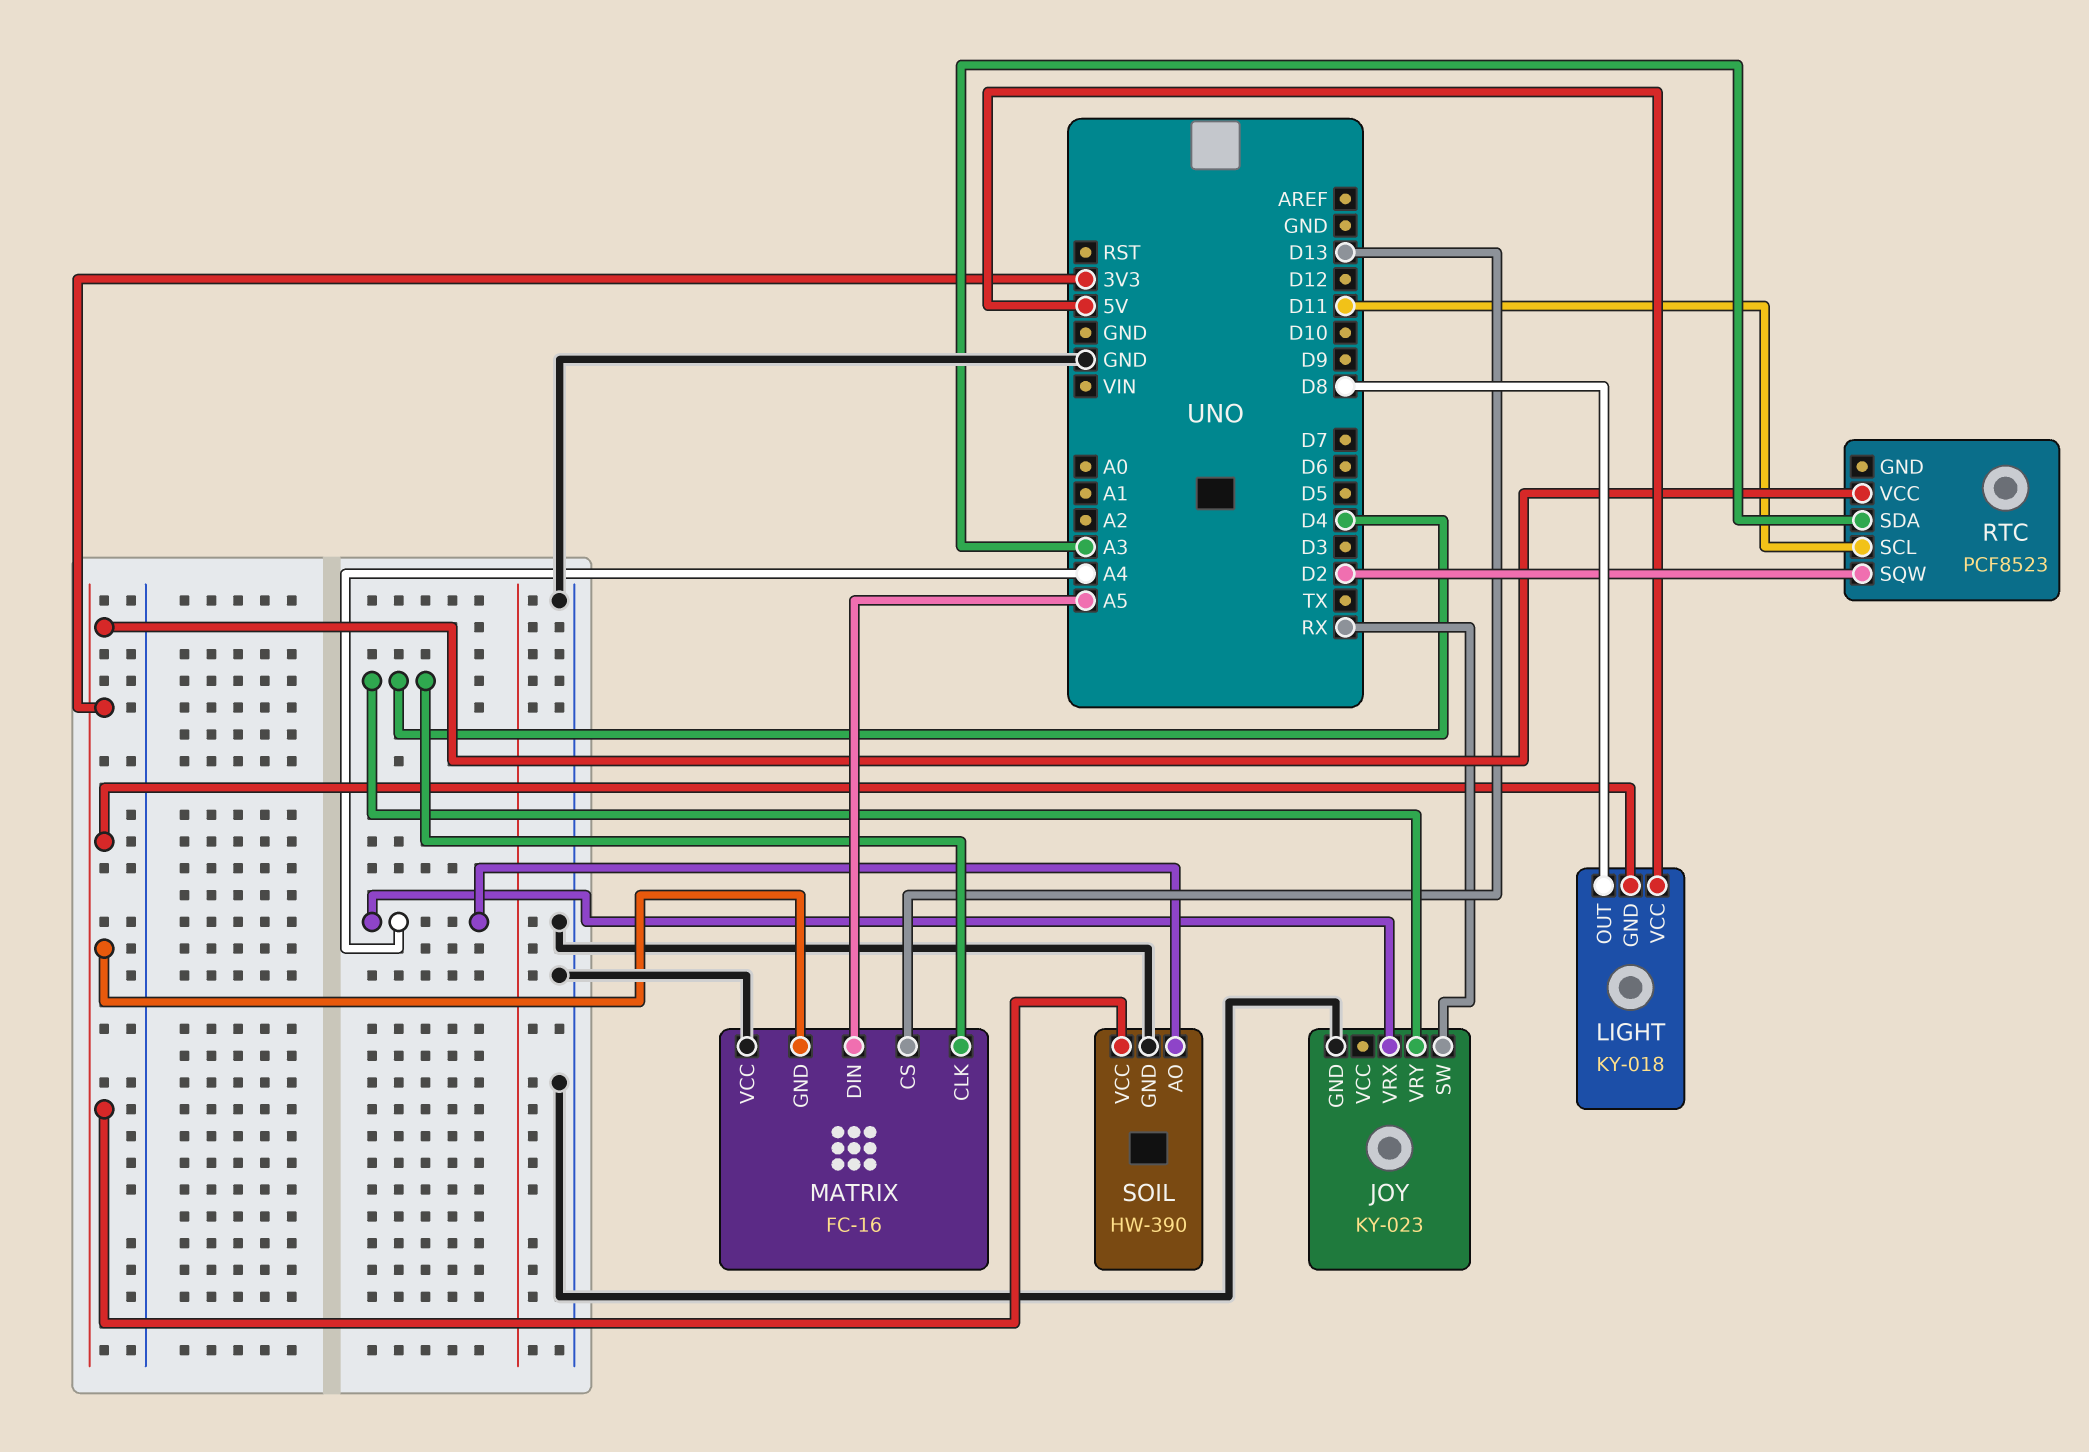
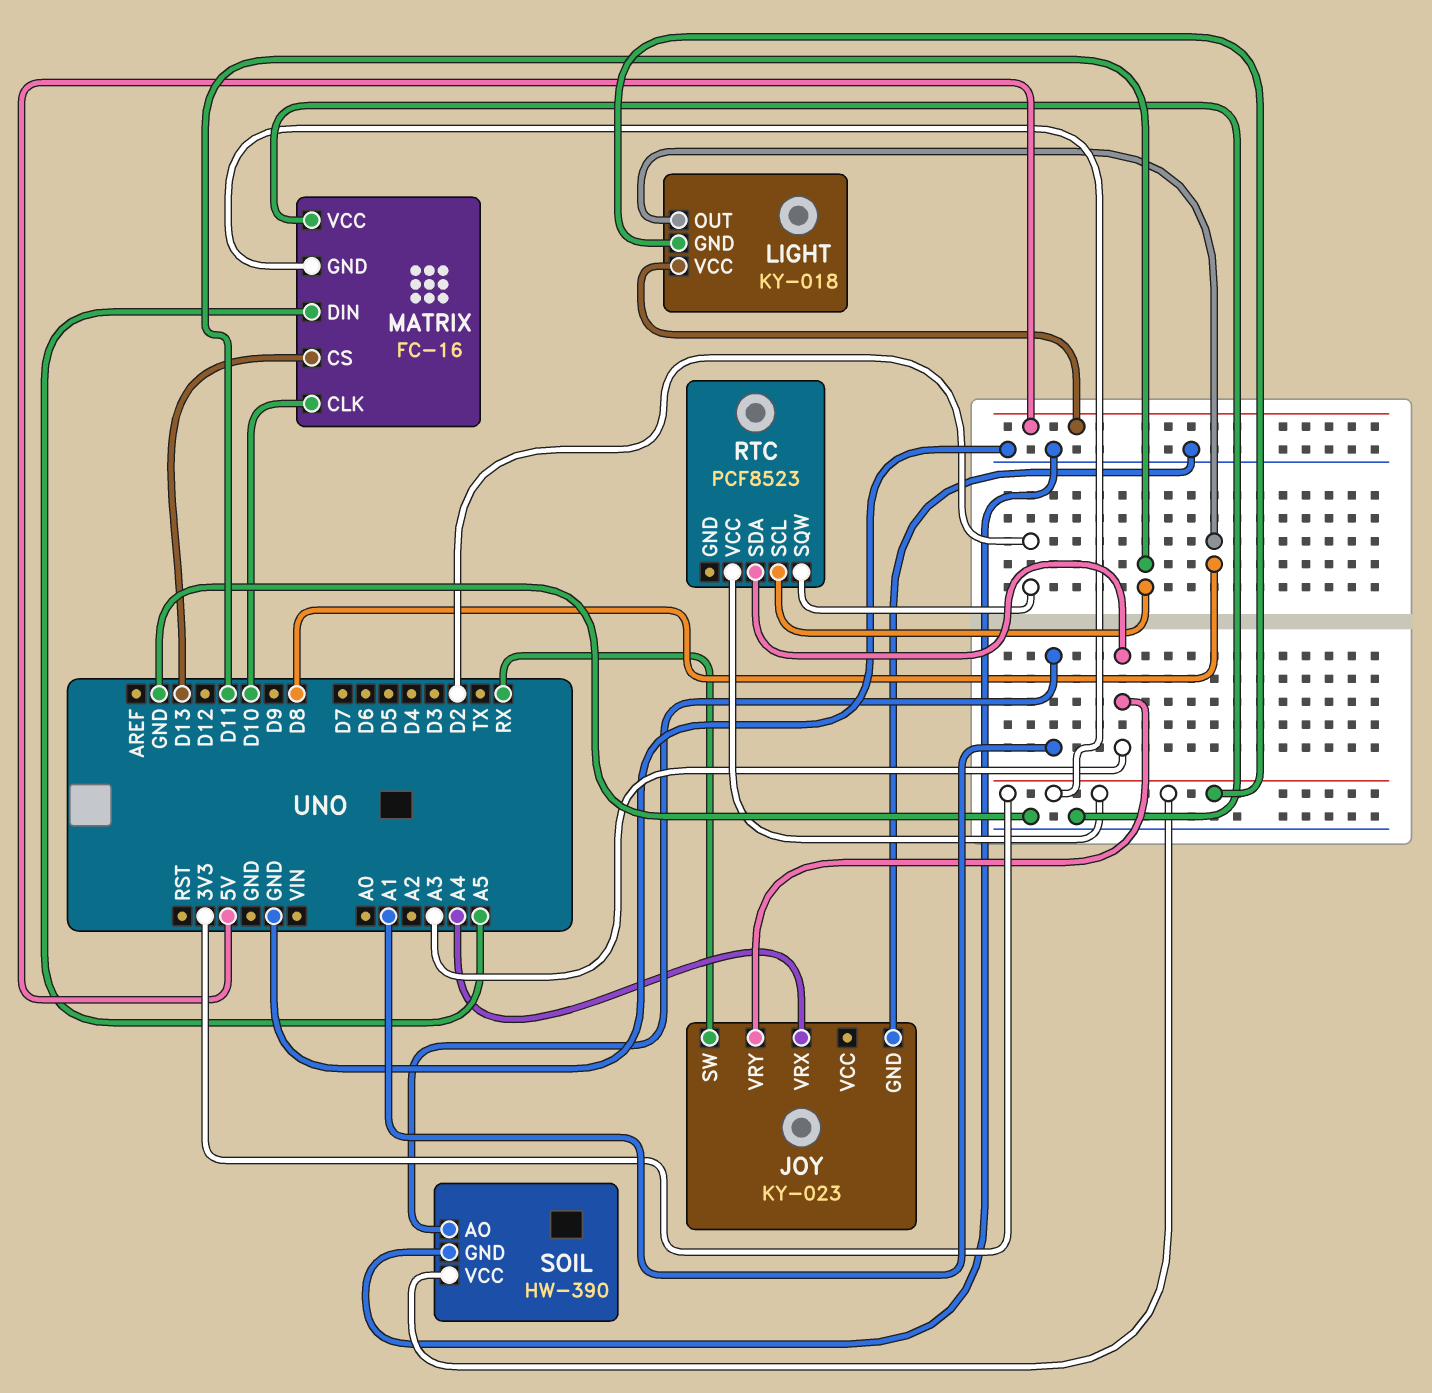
JOY pin VRY: D4 -> A3
MATRIX pin CLK: D4 -> D10
SOIL pin AO: A4 -> A1

